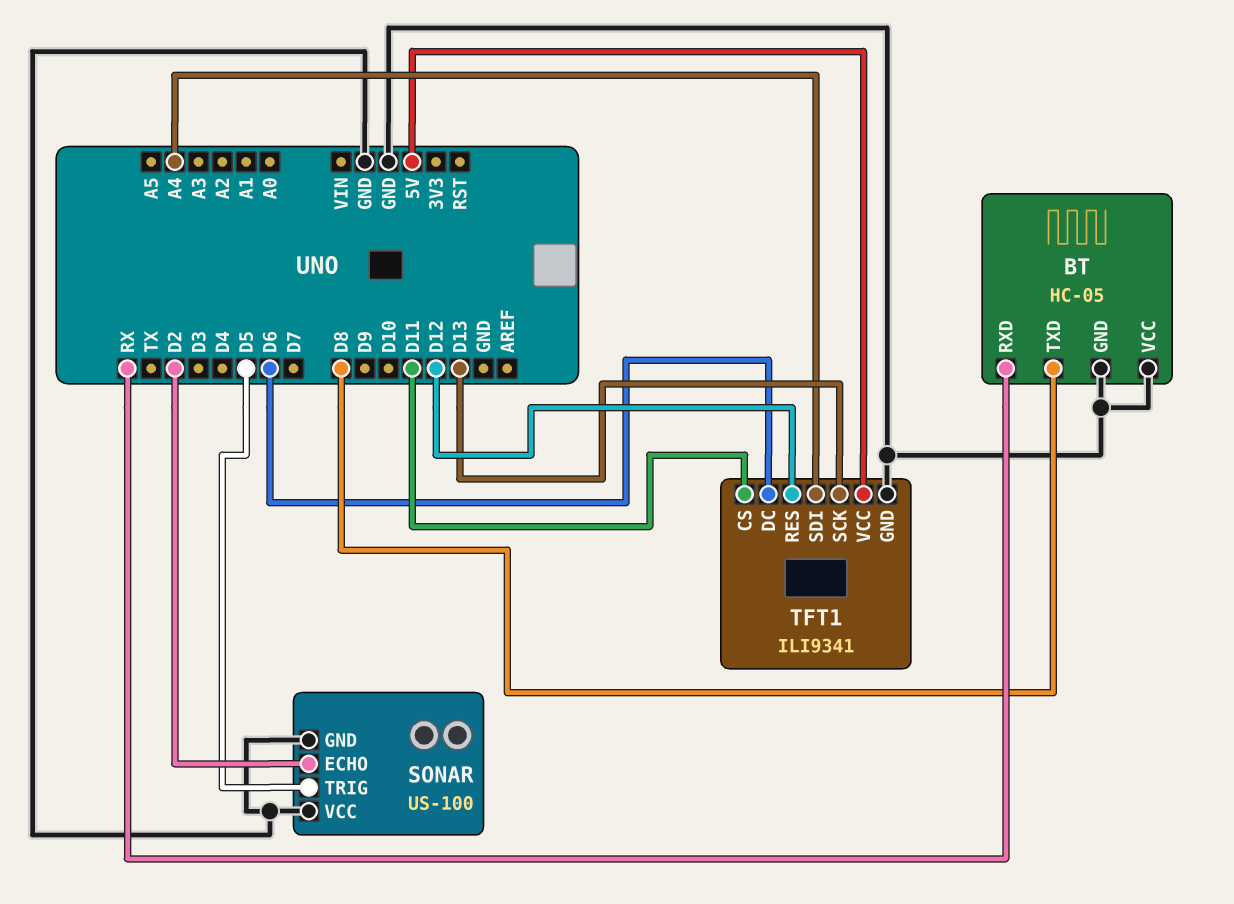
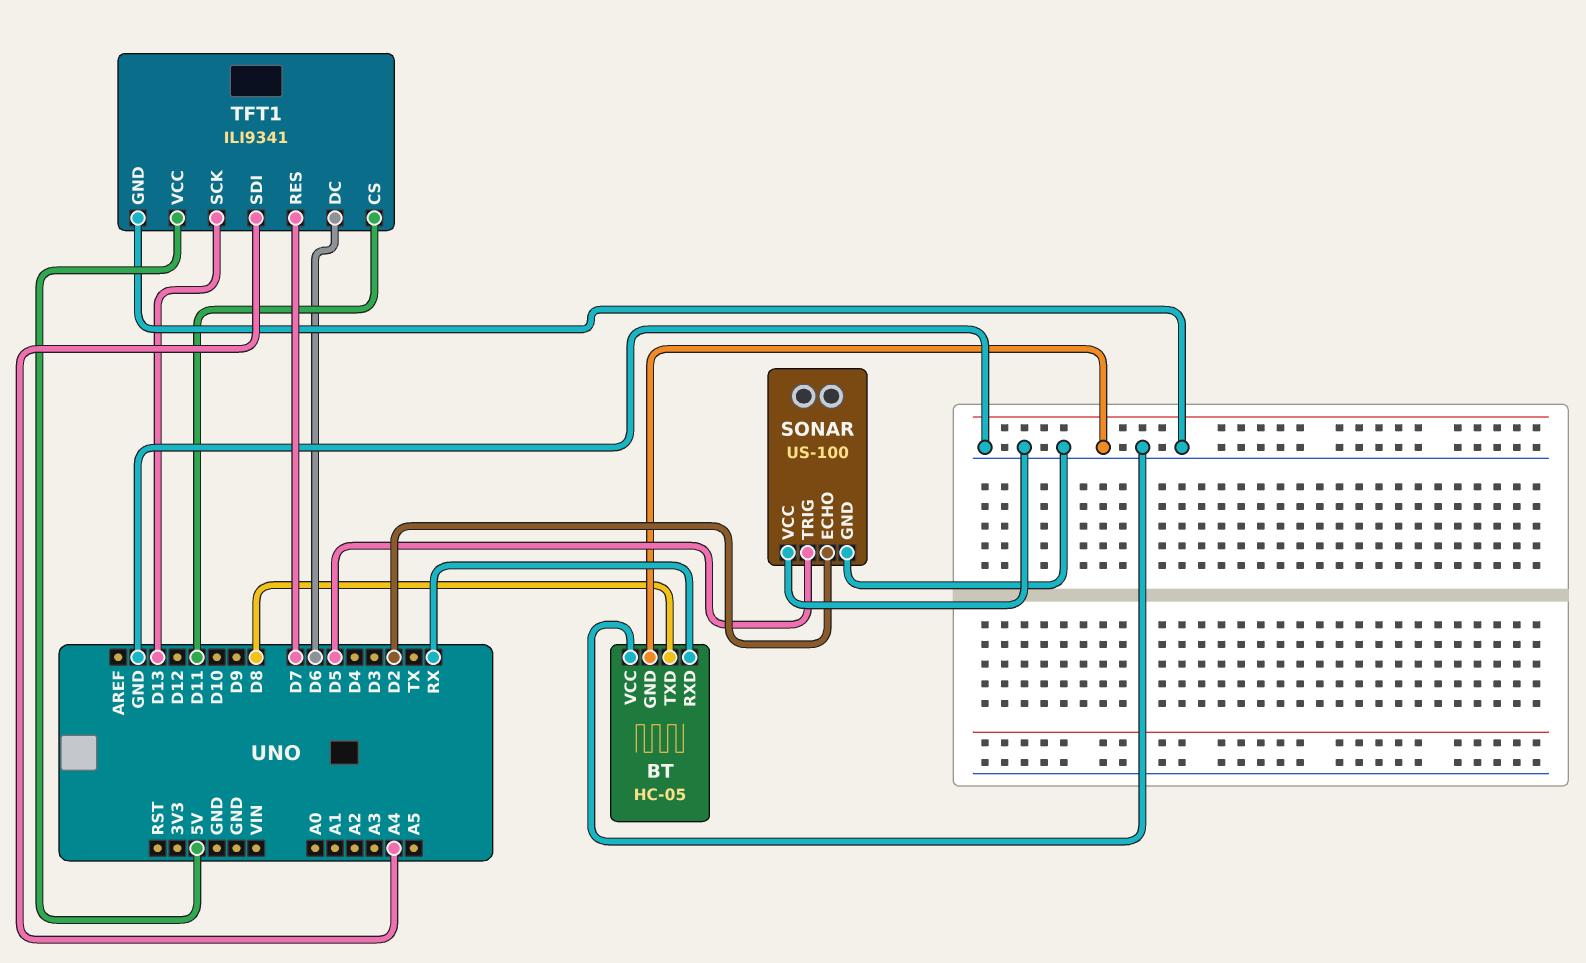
TFT1 pin RES: D12 -> D7

